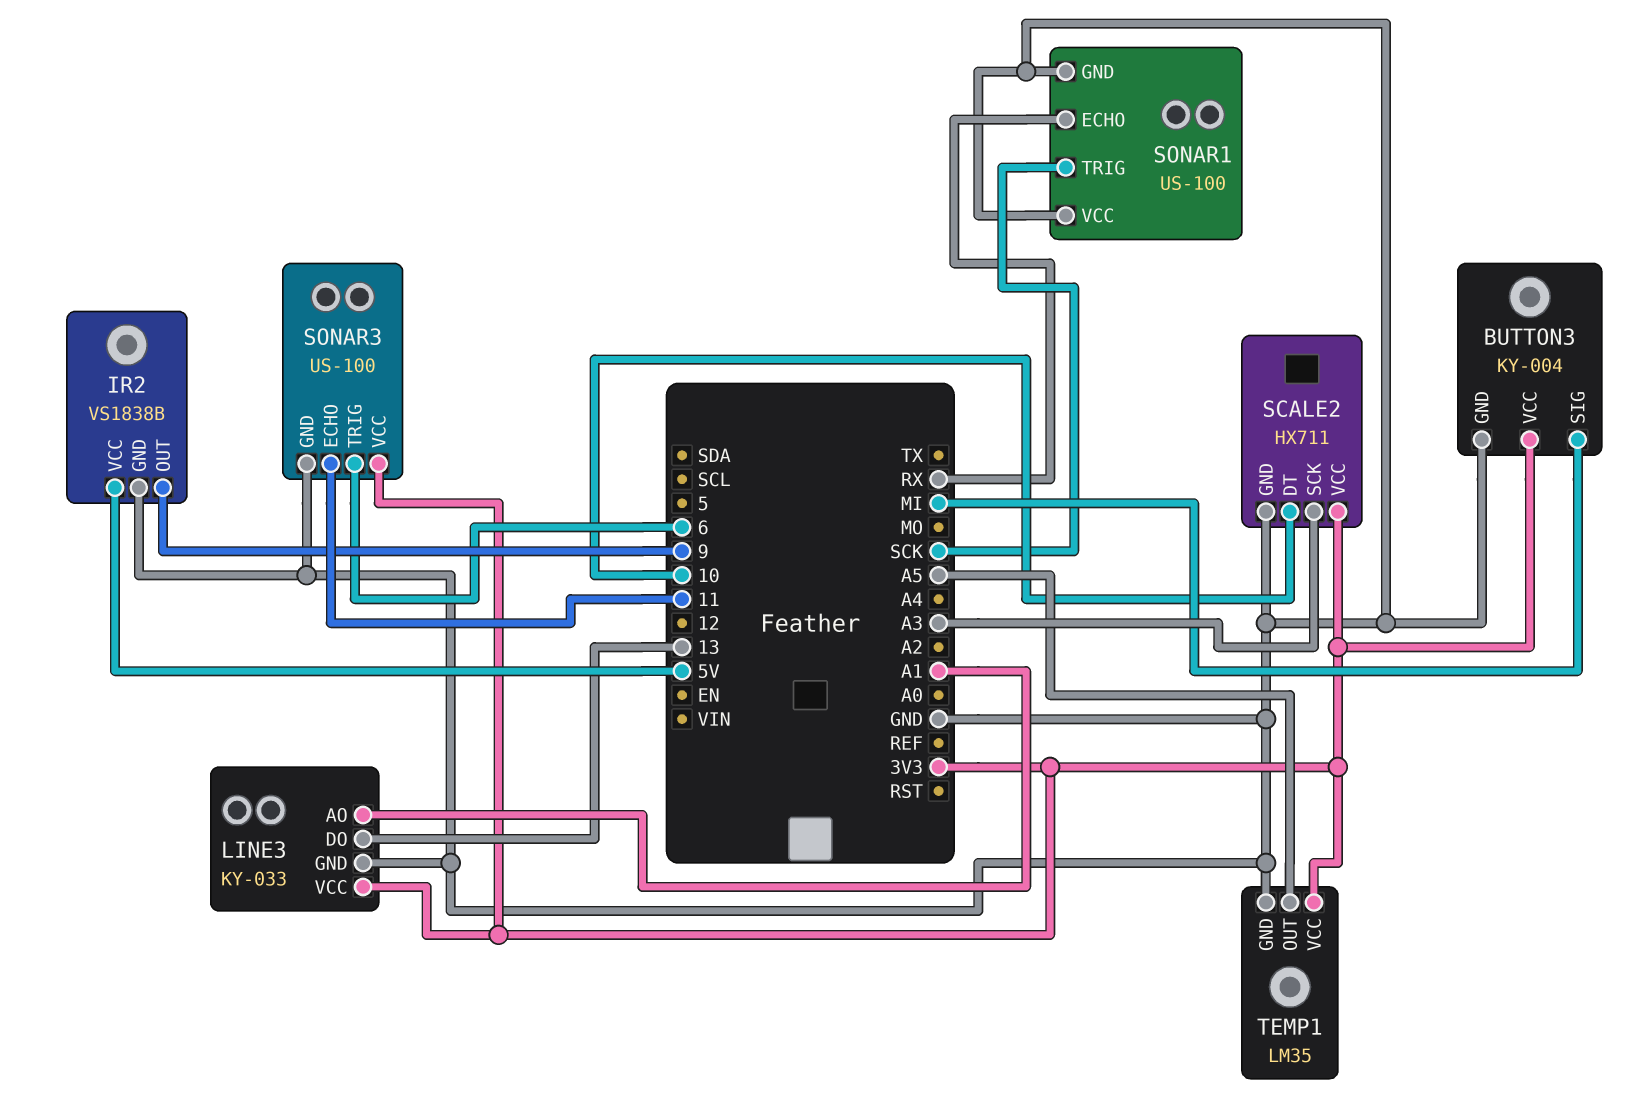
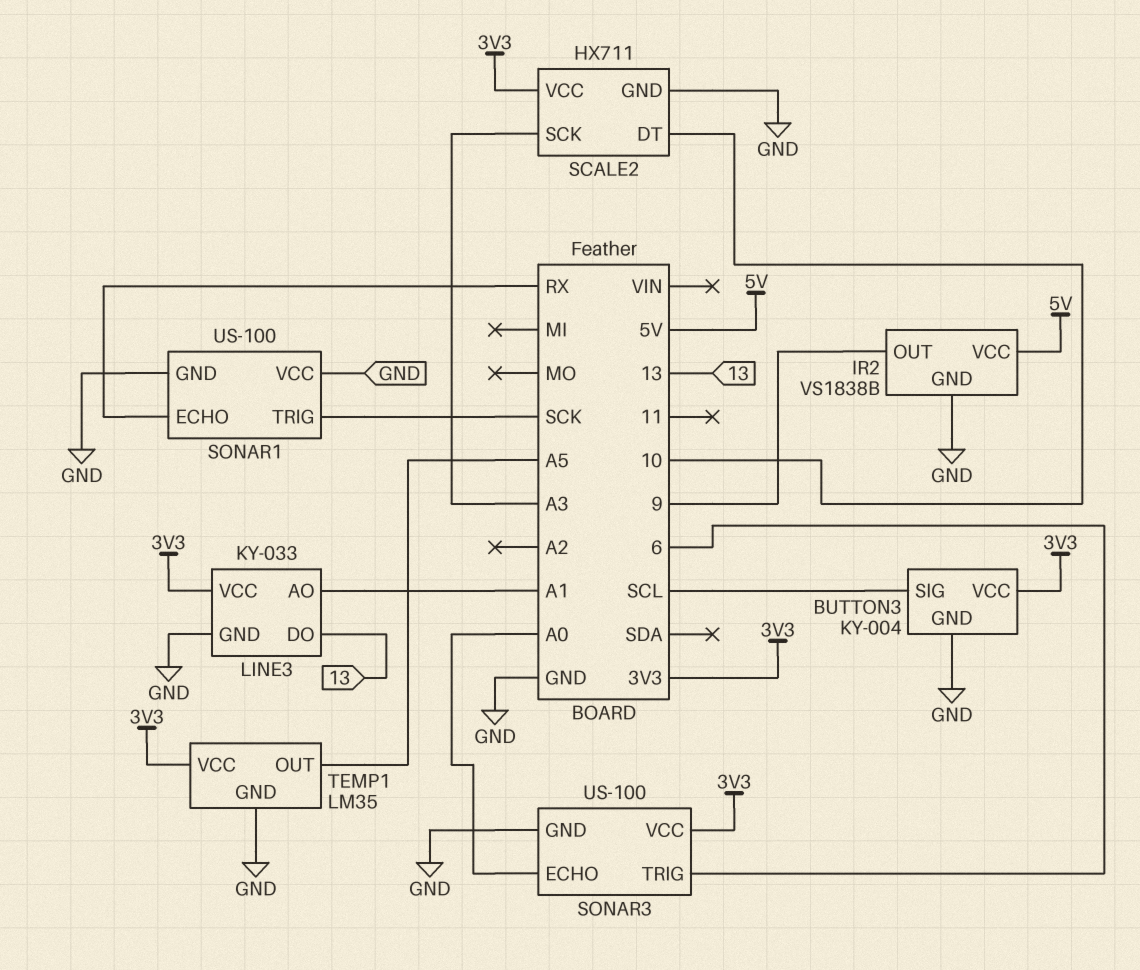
BUTTON3 pin SIG: MI -> SCL
SONAR3 pin ECHO: 11 -> A0

